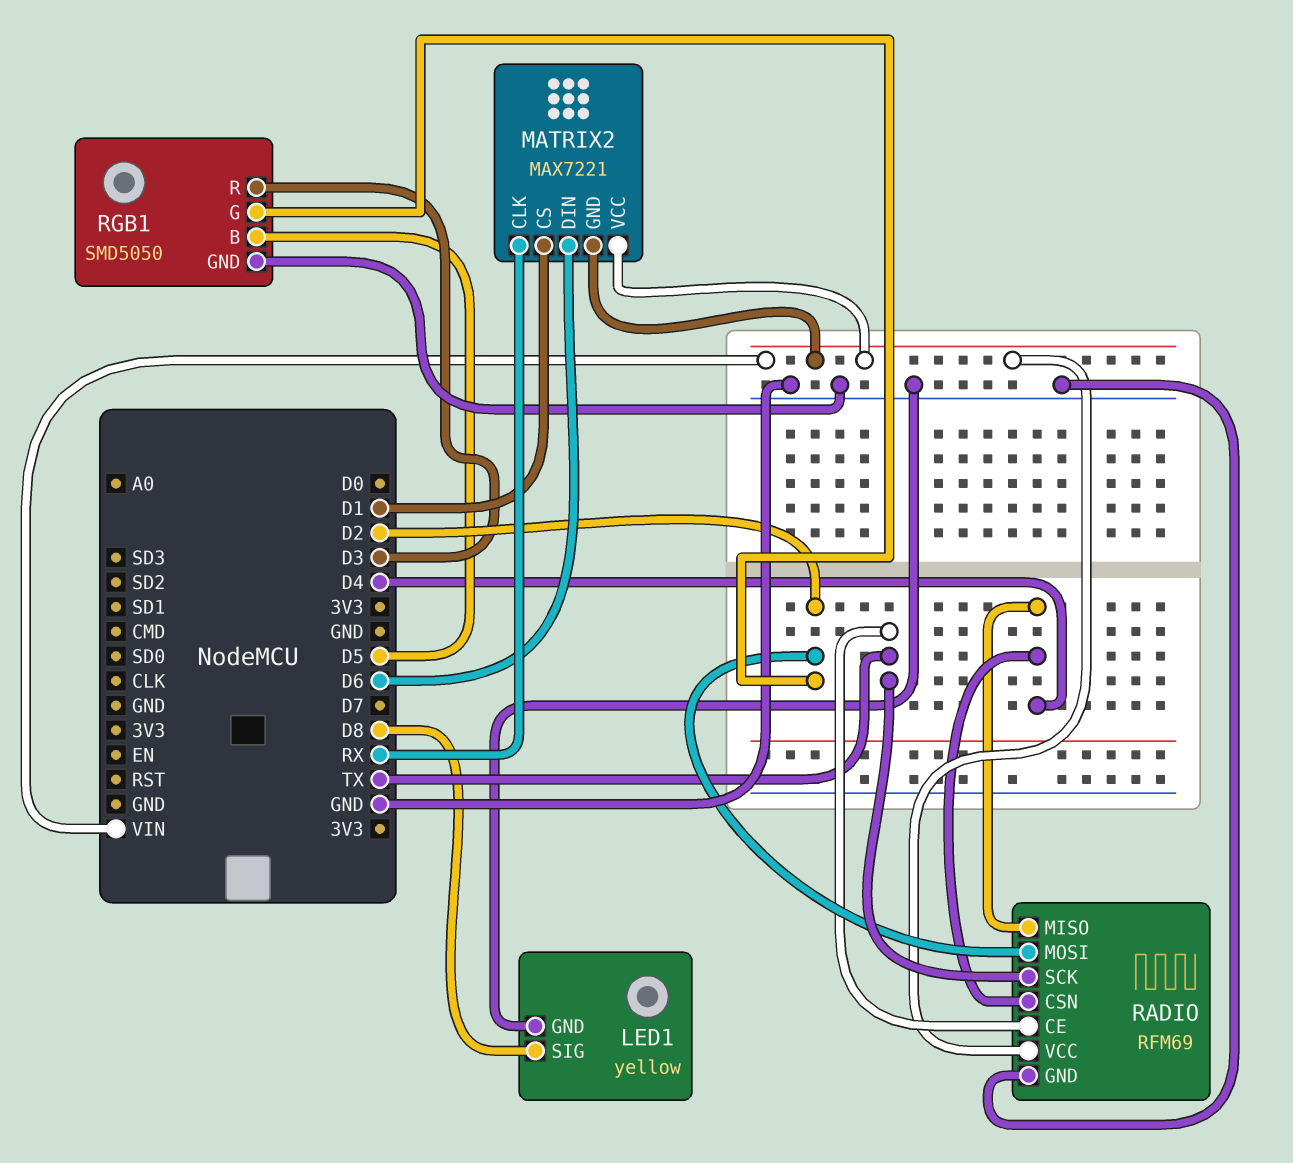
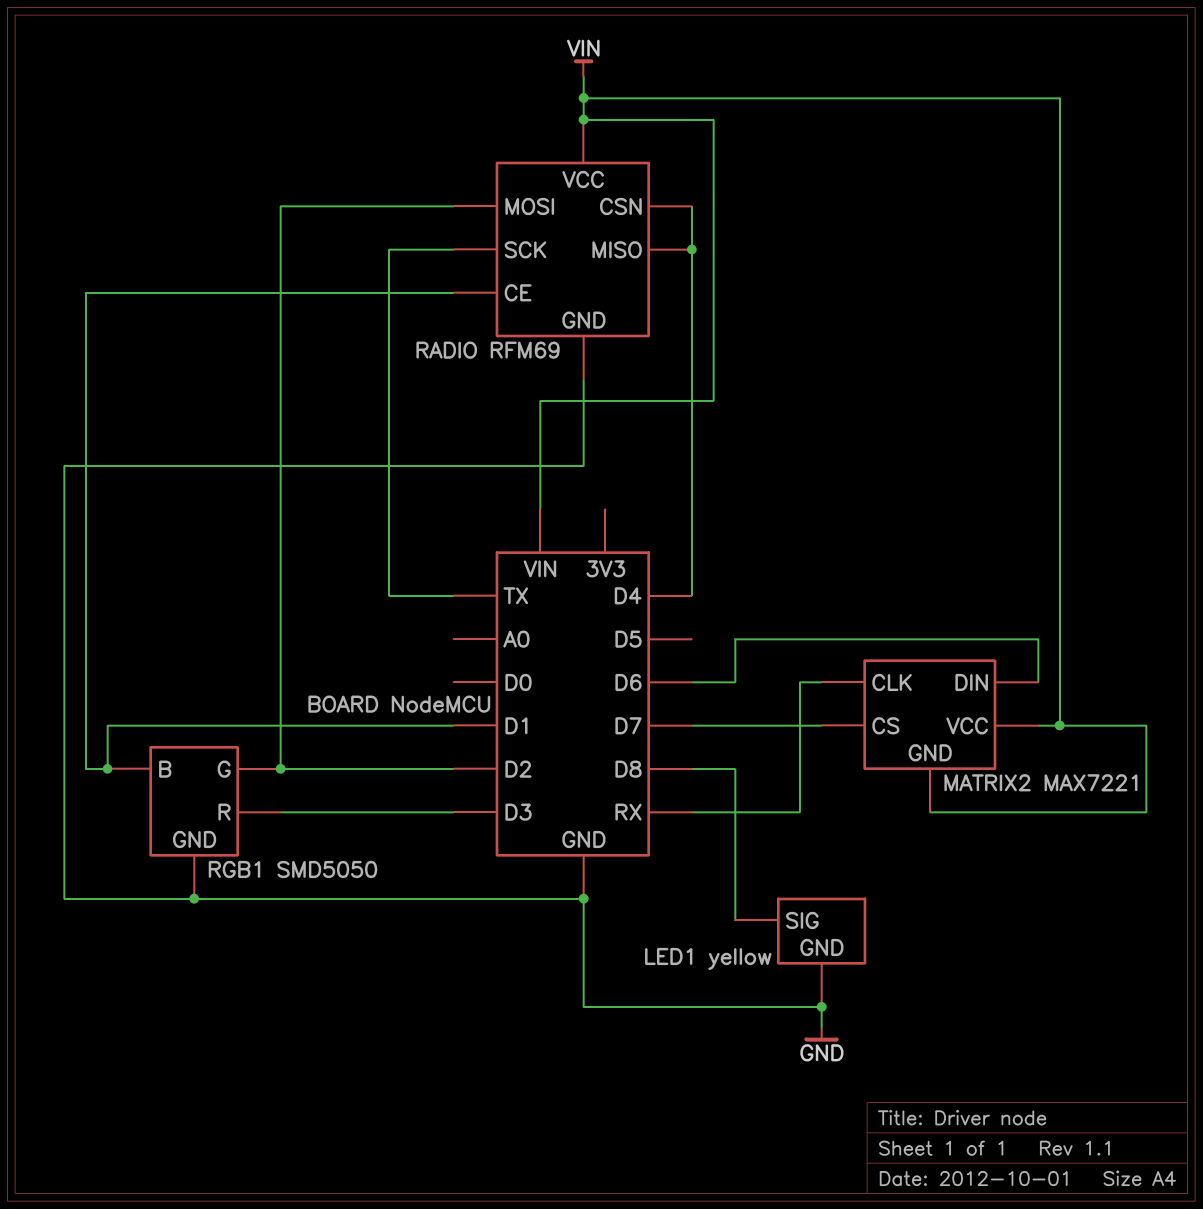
MATRIX2 pin CS: D1 -> D7
RADIO pin CE: TX -> D1
RGB1 pin B: D5 -> D1

